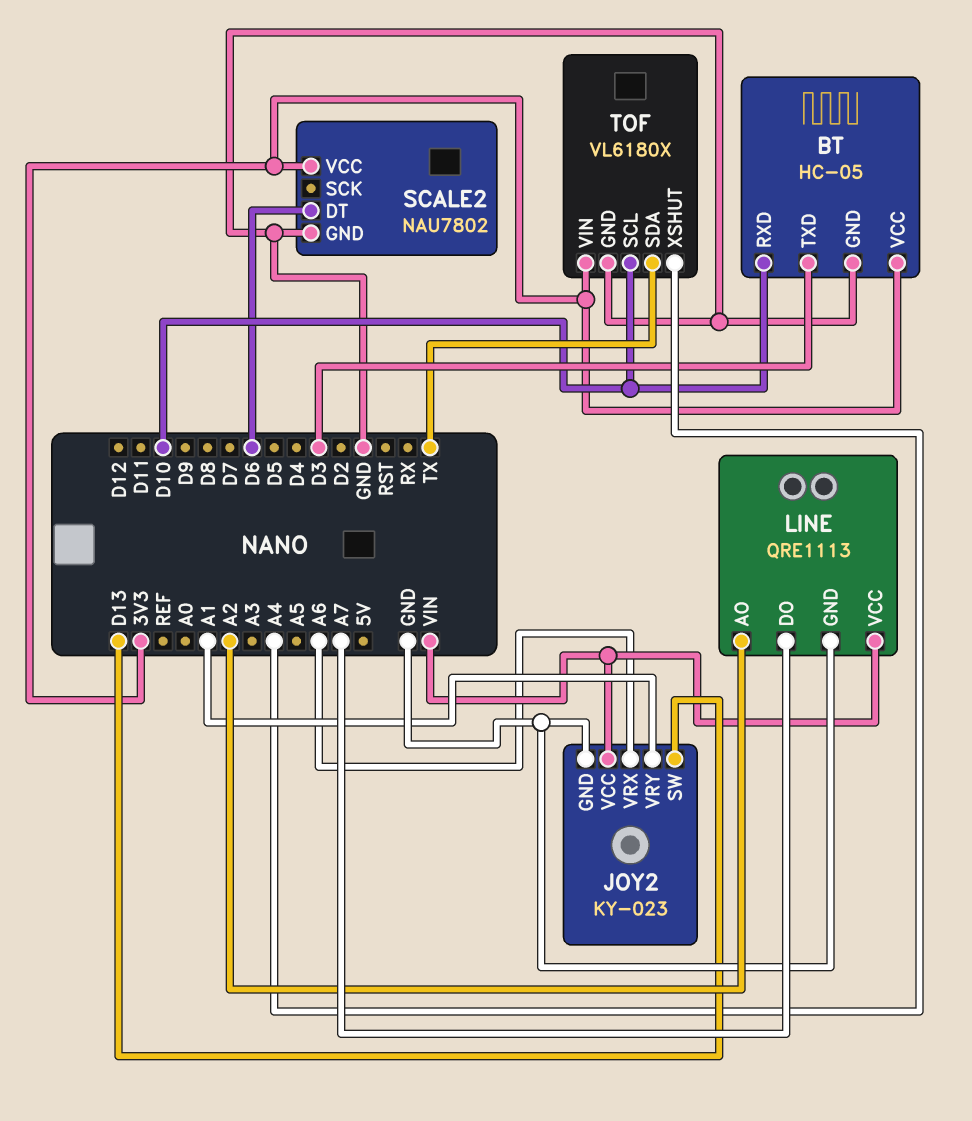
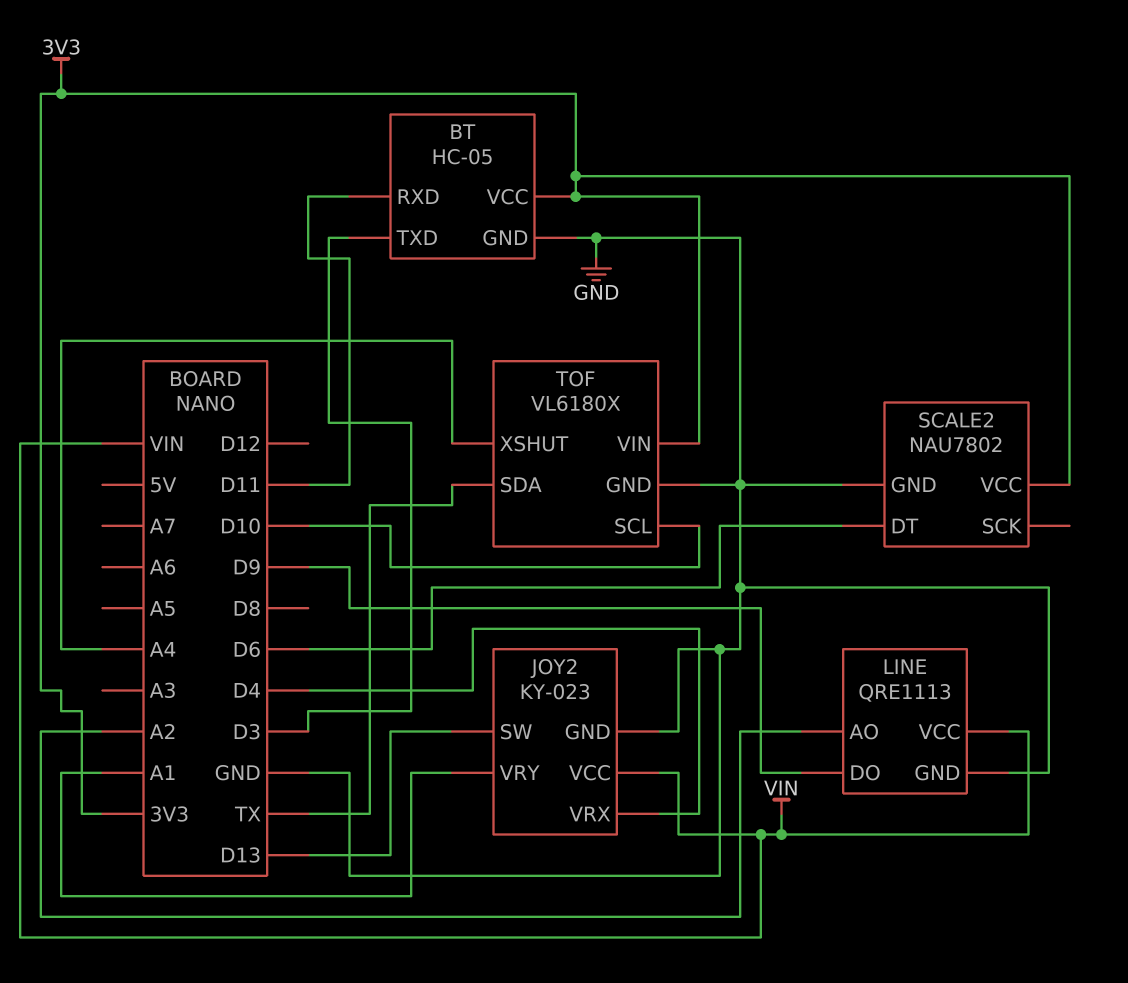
BT pin RXD: D10 -> D11
JOY2 pin VRX: A6 -> D4
LINE pin DO: A7 -> D9

